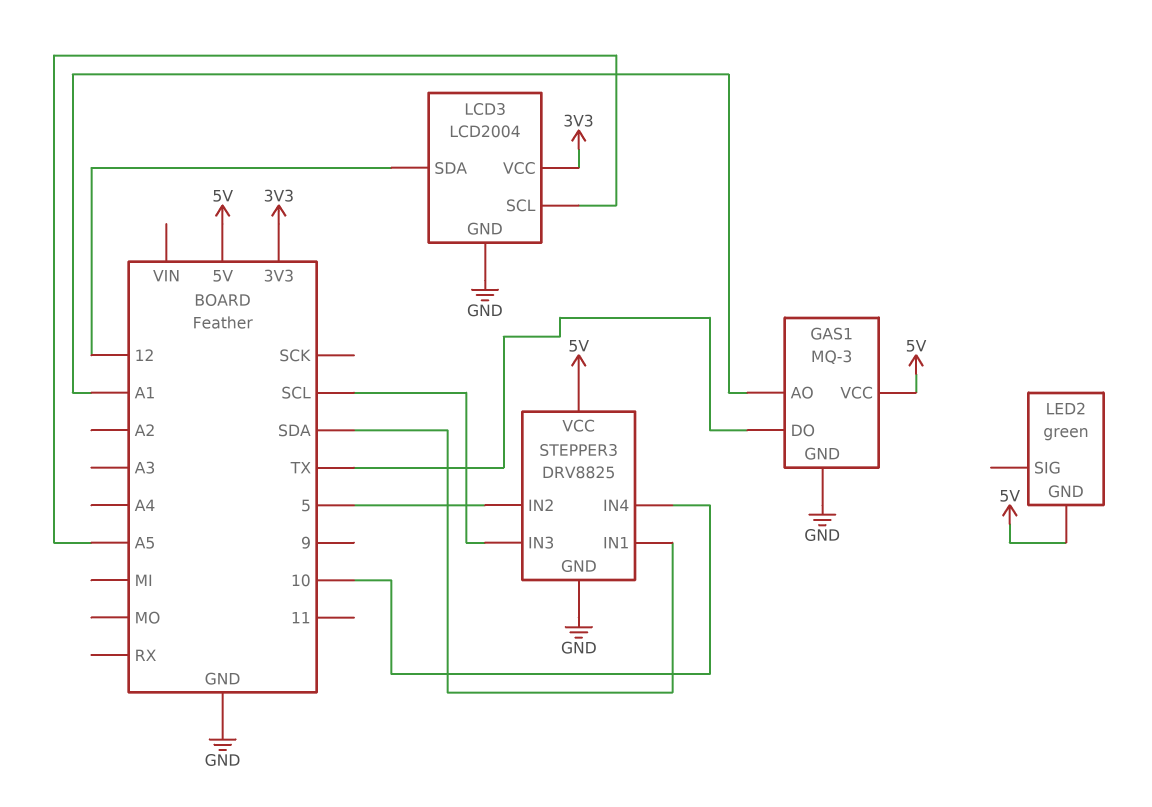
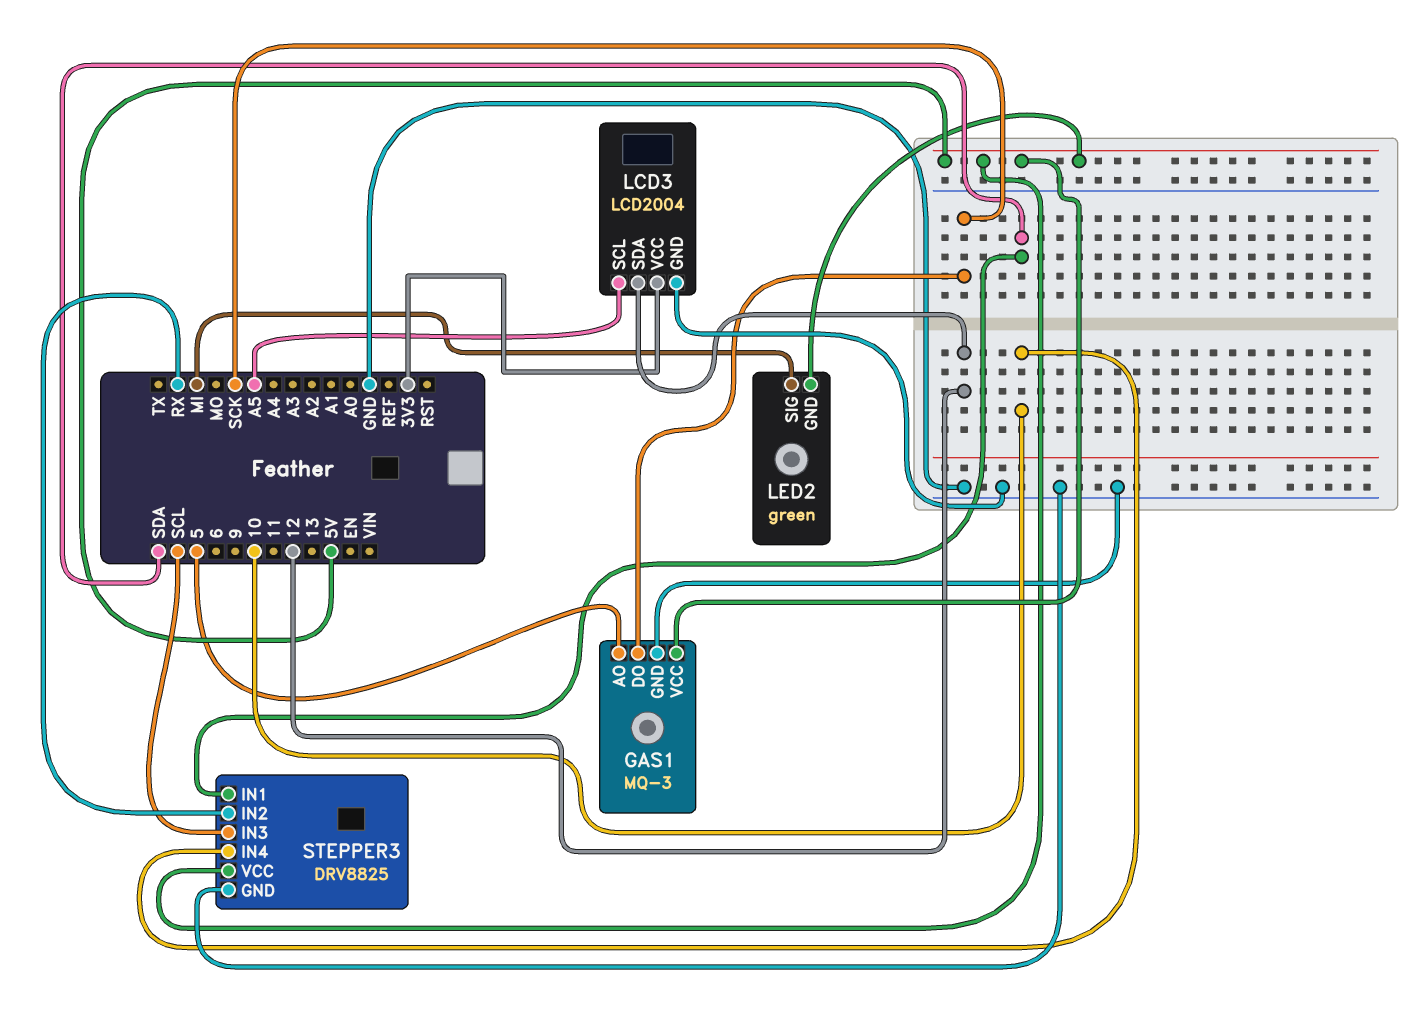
GAS1 pin AO: A1 -> 5
GAS1 pin DO: TX -> SCK
LED2 pin SIG: none -> MI
STEPPER3 pin IN2: 5 -> RX

